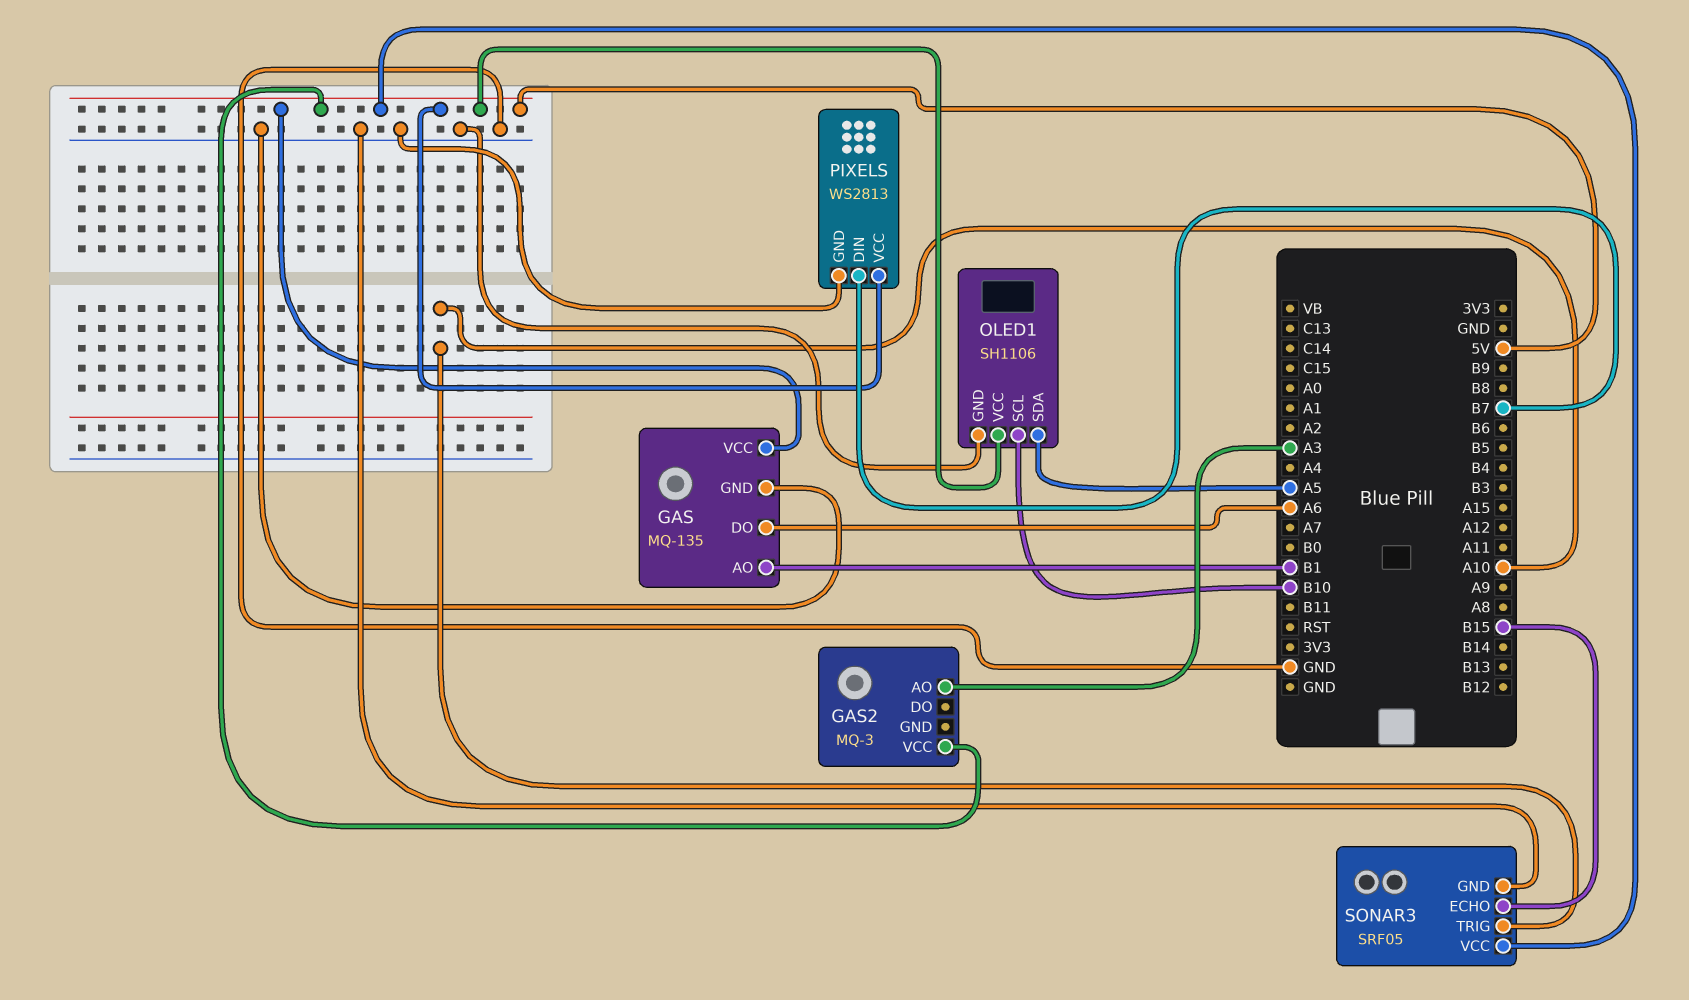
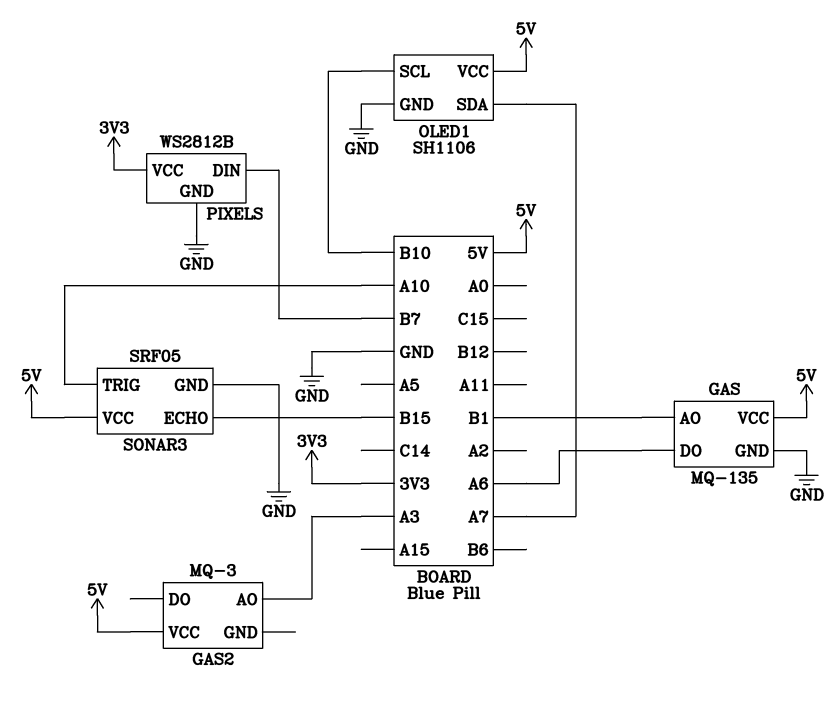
OLED1 pin SDA: A5 -> A7
PIXELS: WS2813 -> WS2812B
PIXELS pin VCC: 5V -> 3V3

